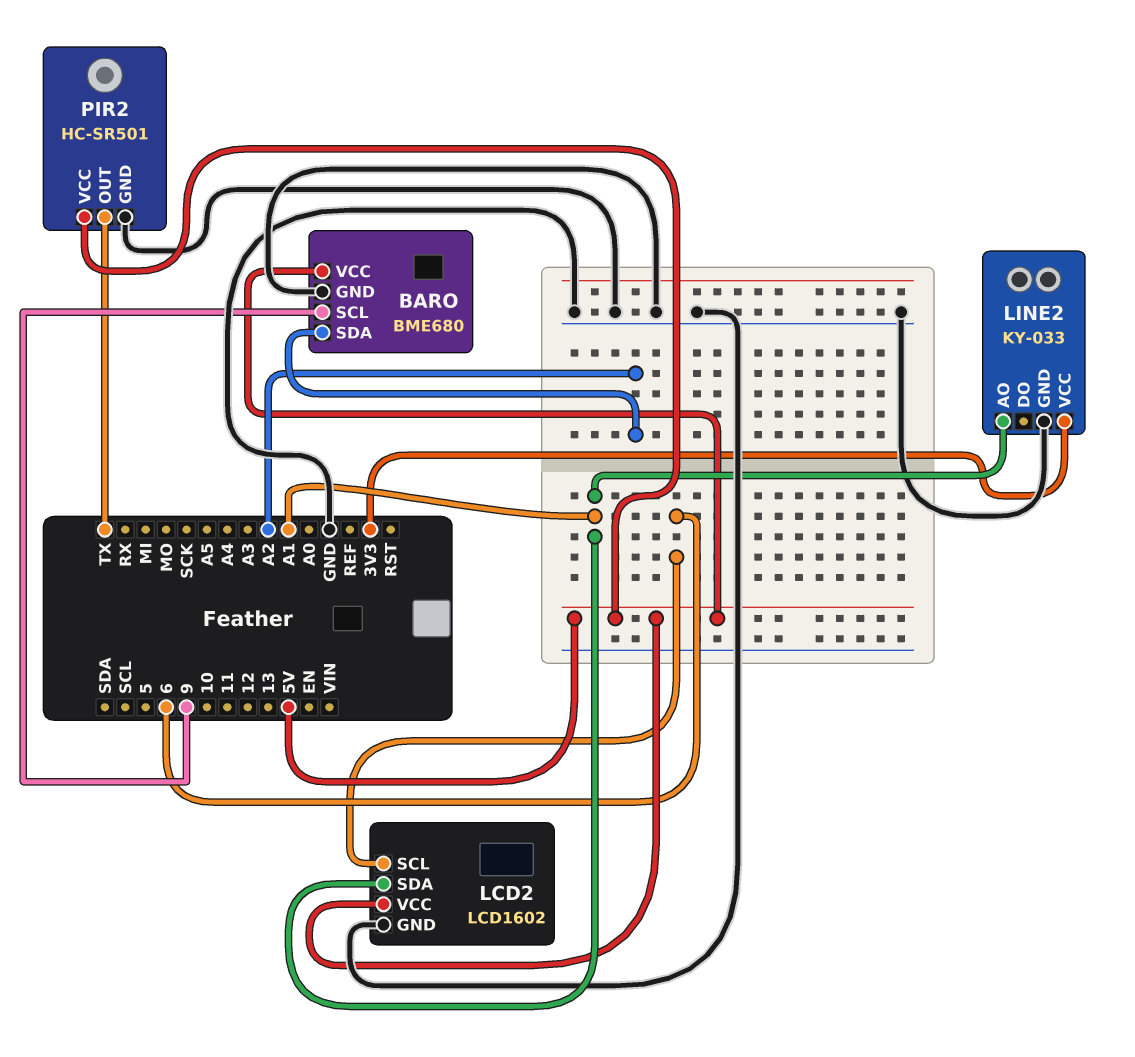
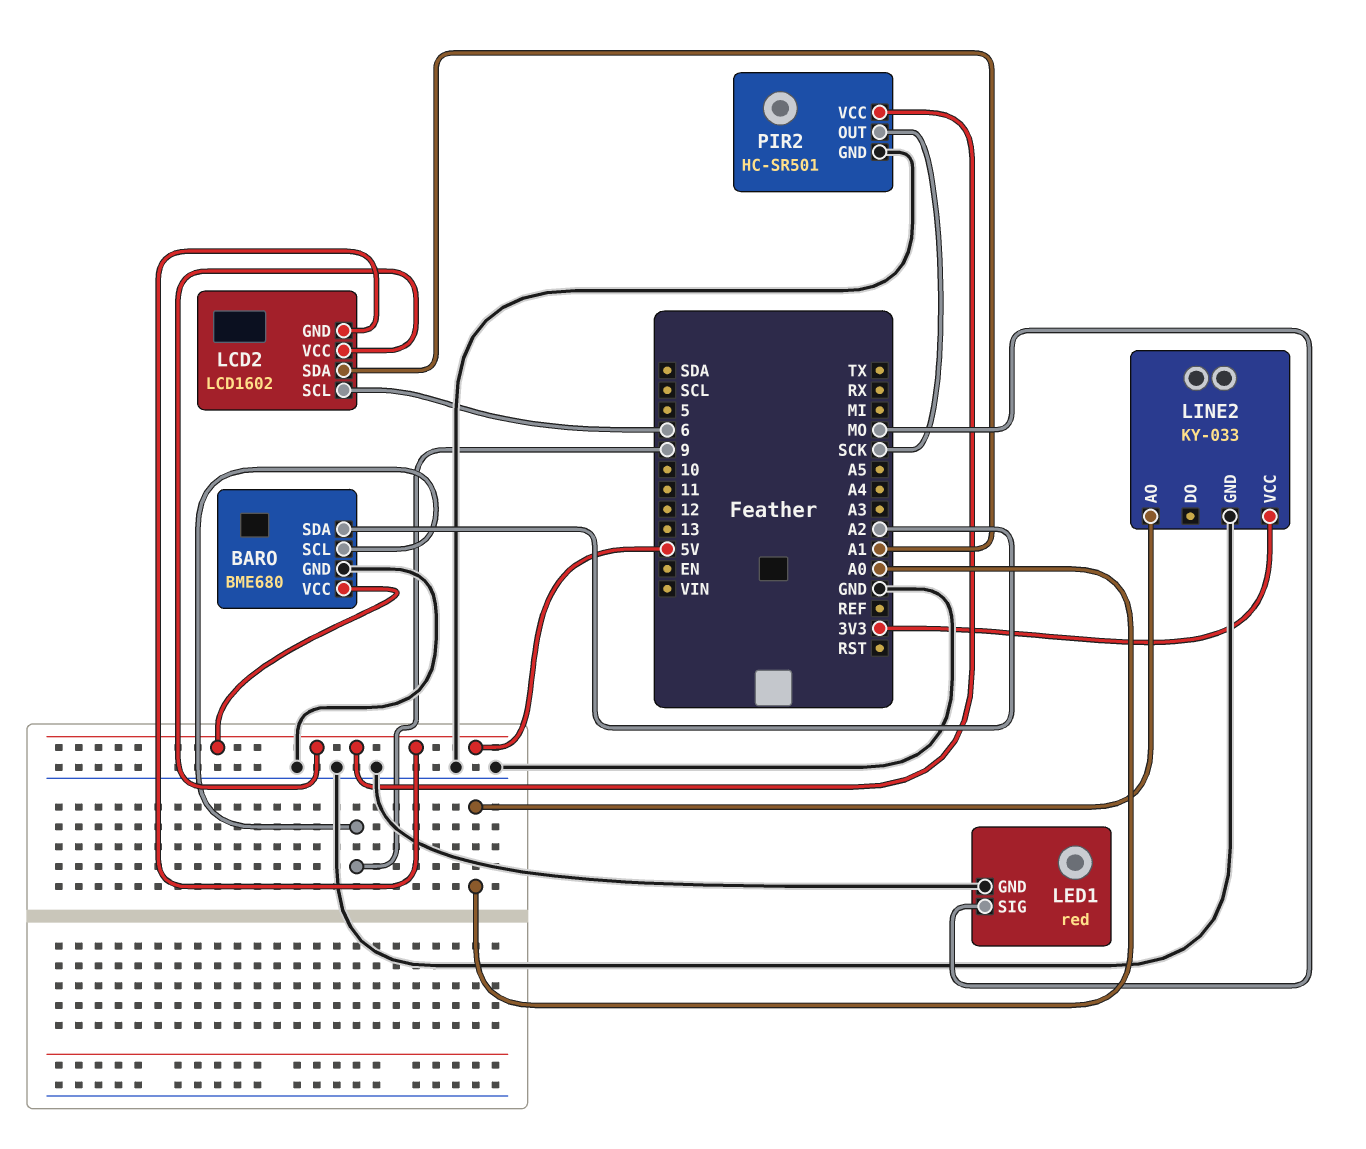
LCD2 pin GND: GND -> 5V
LED1: none -> red
LED1 pin GND: none -> GND
LED1 pin SIG: none -> MO
LINE2 pin AO: A1 -> A0
PIR2 pin OUT: TX -> SCK

